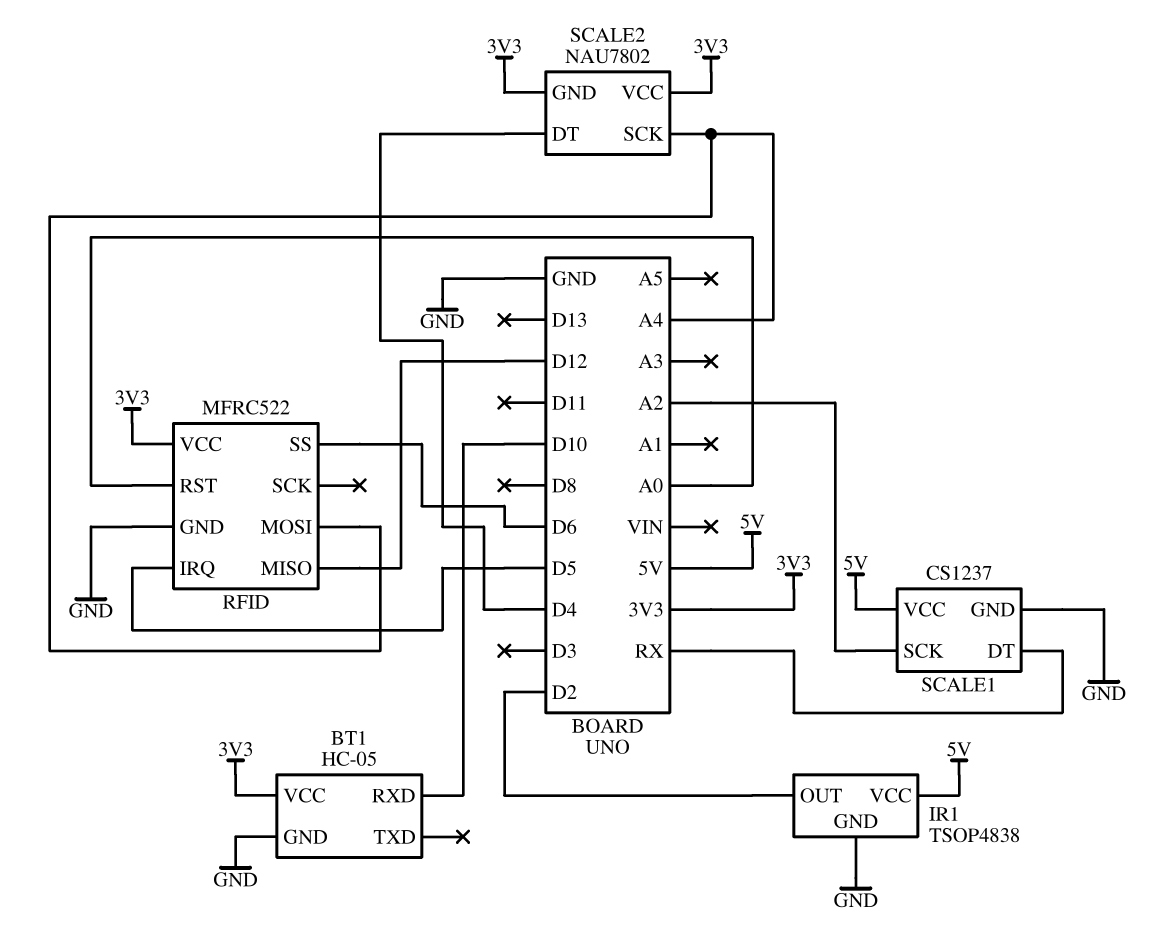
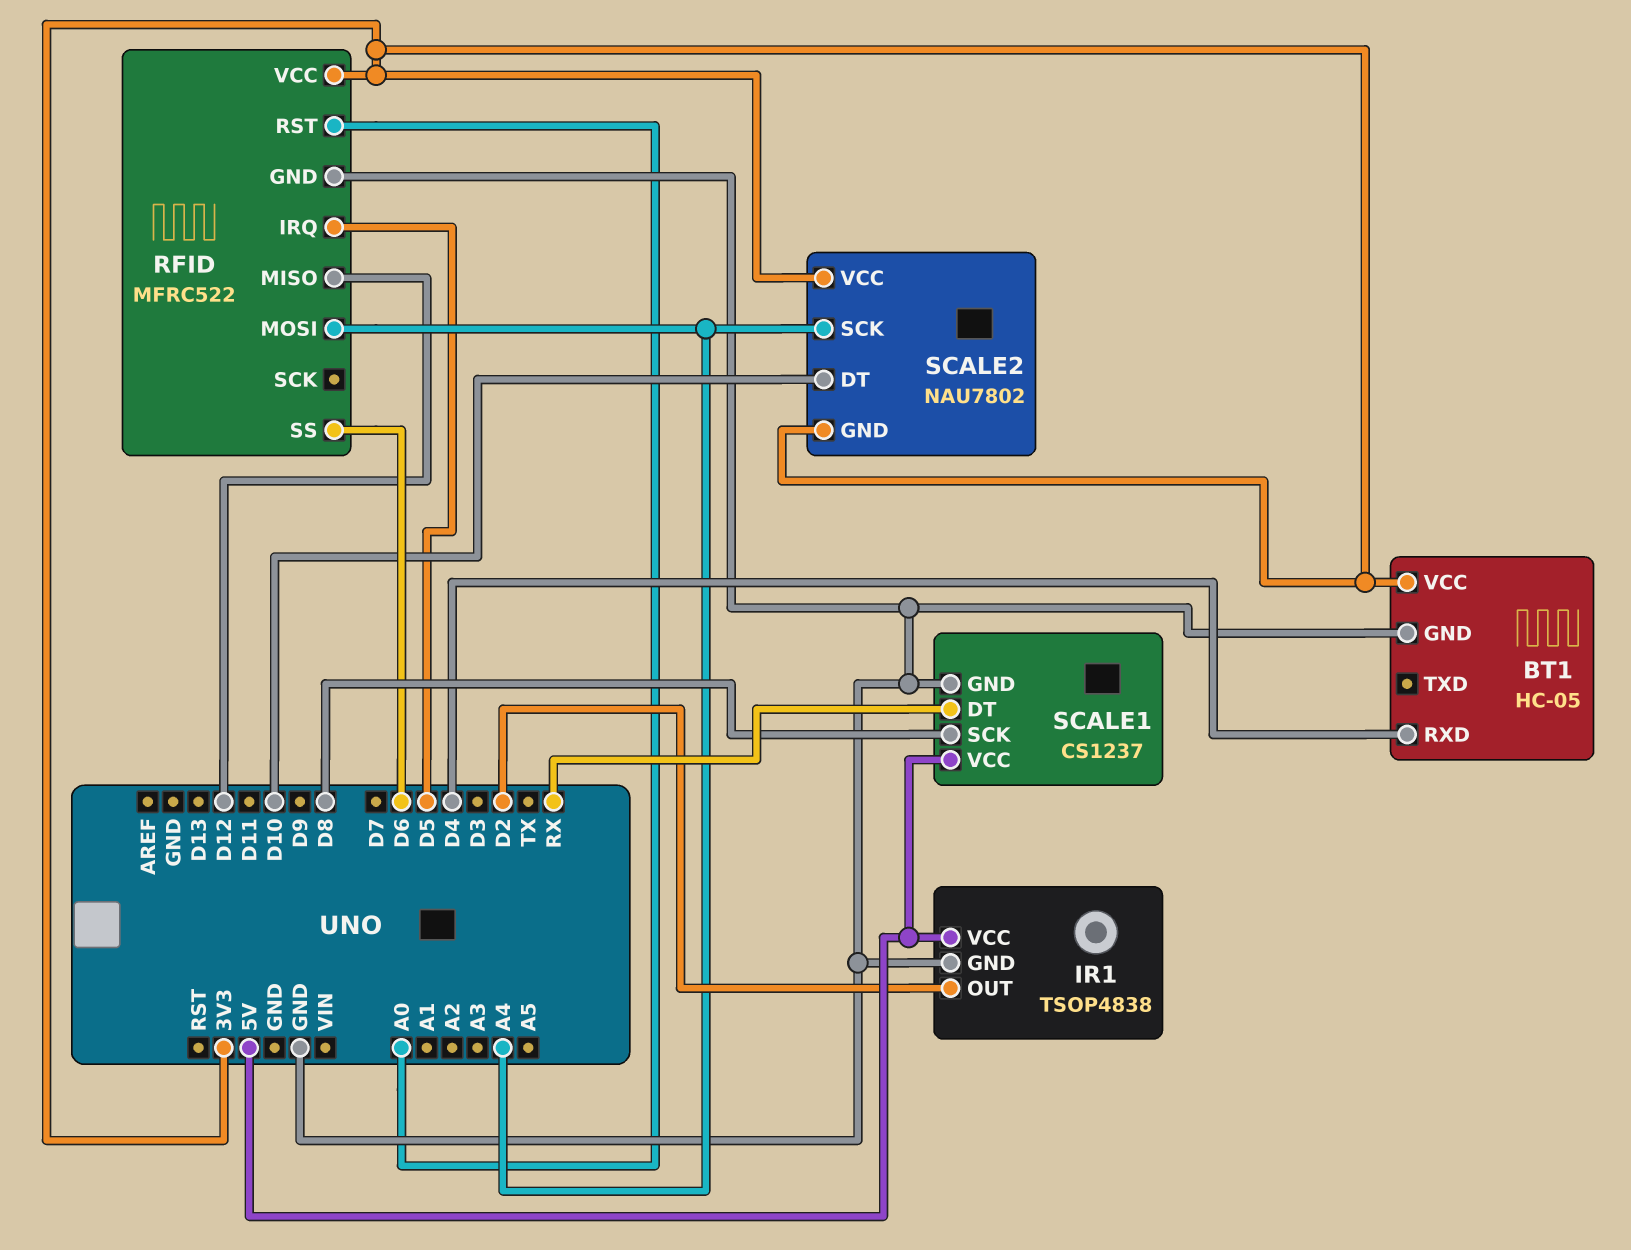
BT1 pin RXD: D10 -> D4
SCALE1 pin SCK: A2 -> D8
SCALE2 pin DT: D4 -> D10

